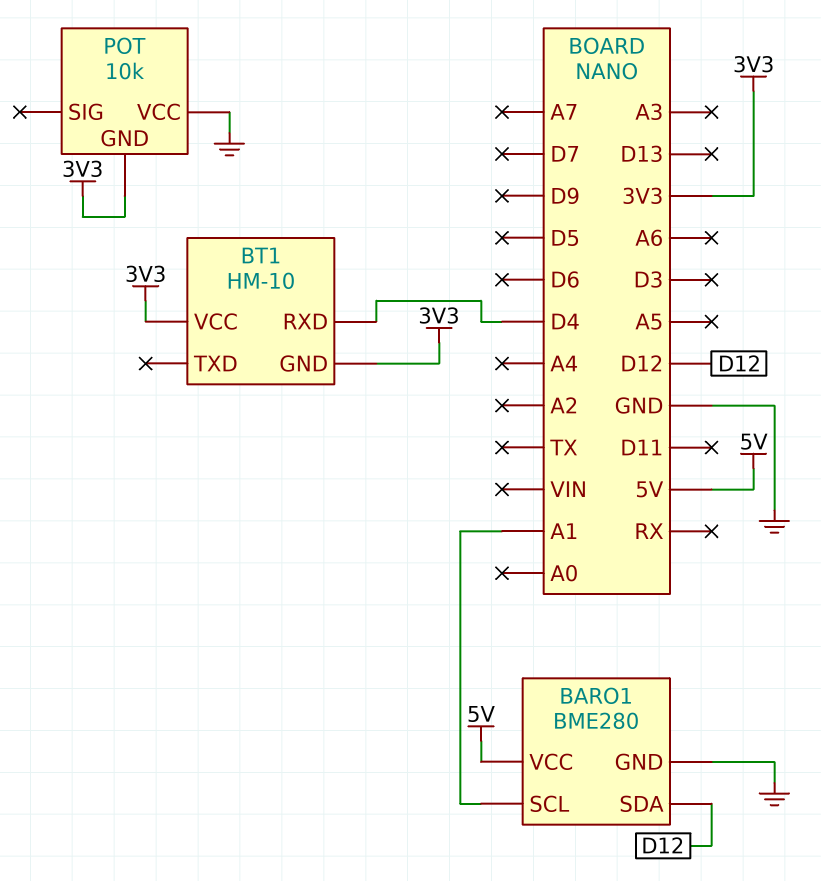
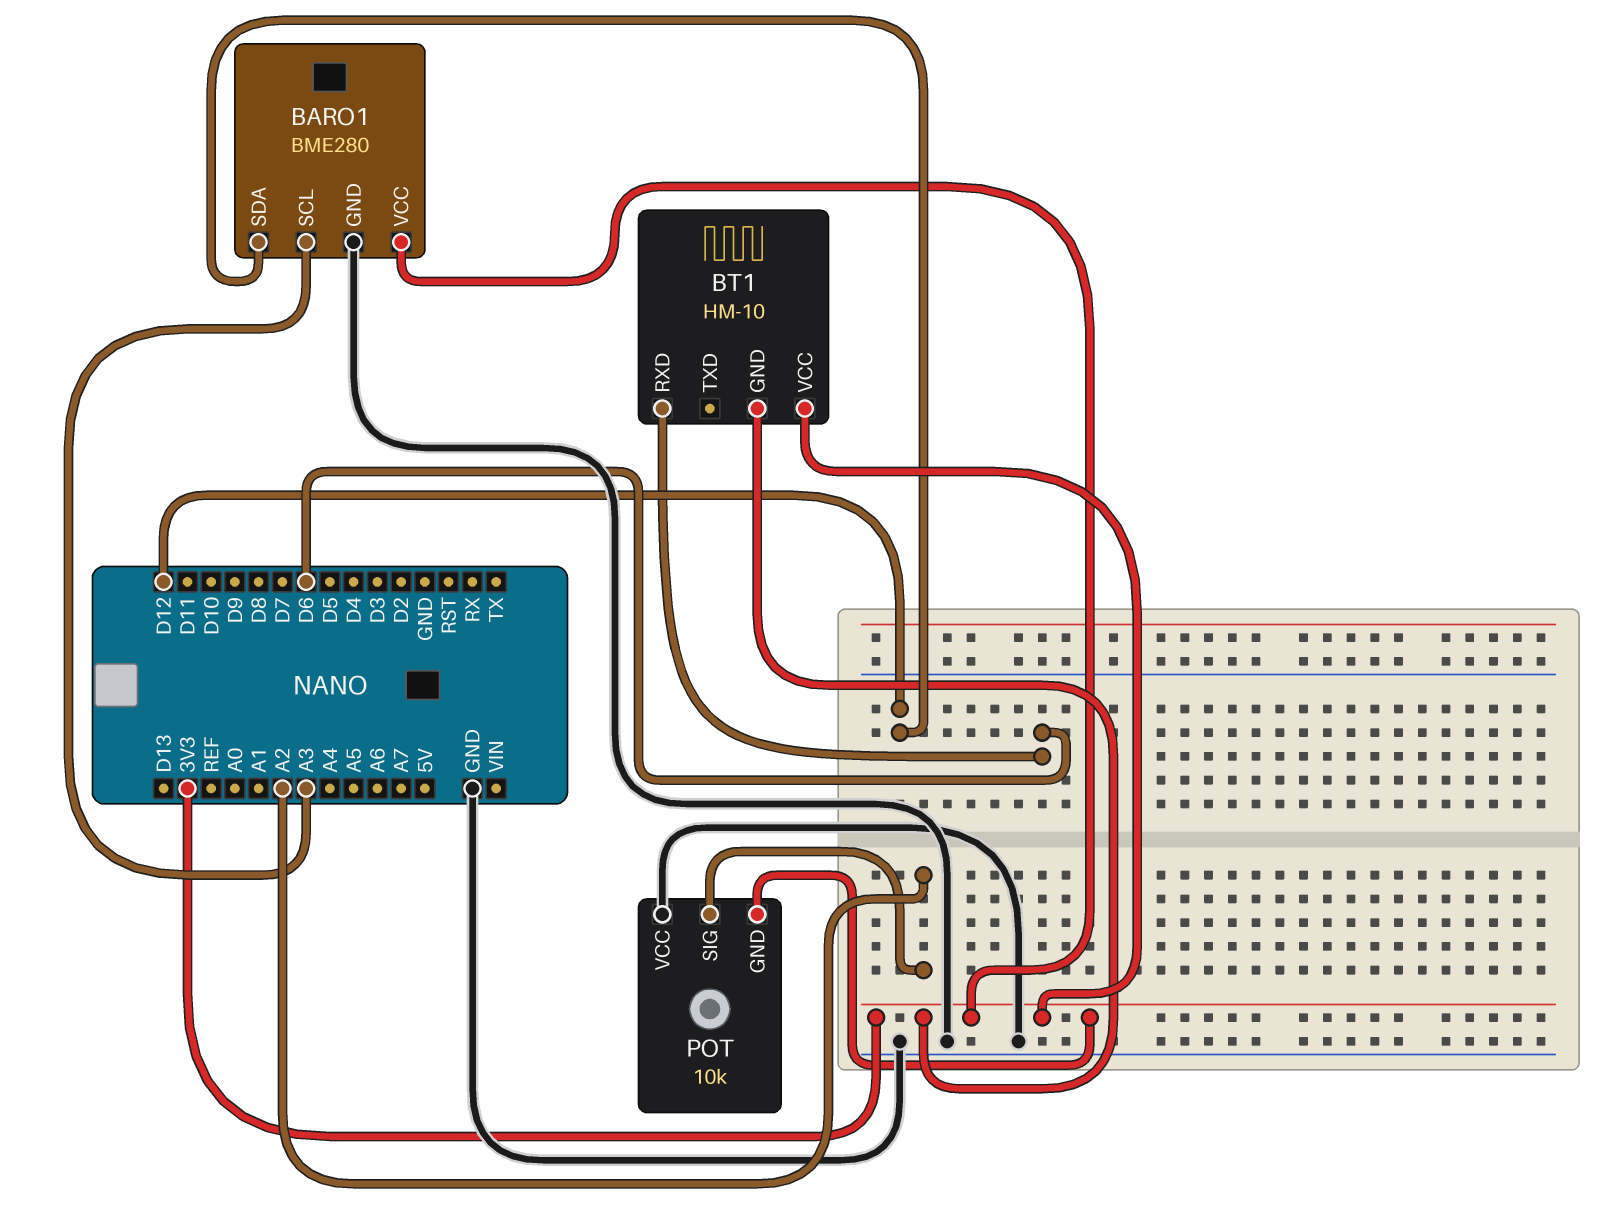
BARO1 pin SCL: A1 -> A3
BARO1 pin VCC: 5V -> 3V3
BT1 pin RXD: D4 -> D6
POT pin SIG: none -> A2

